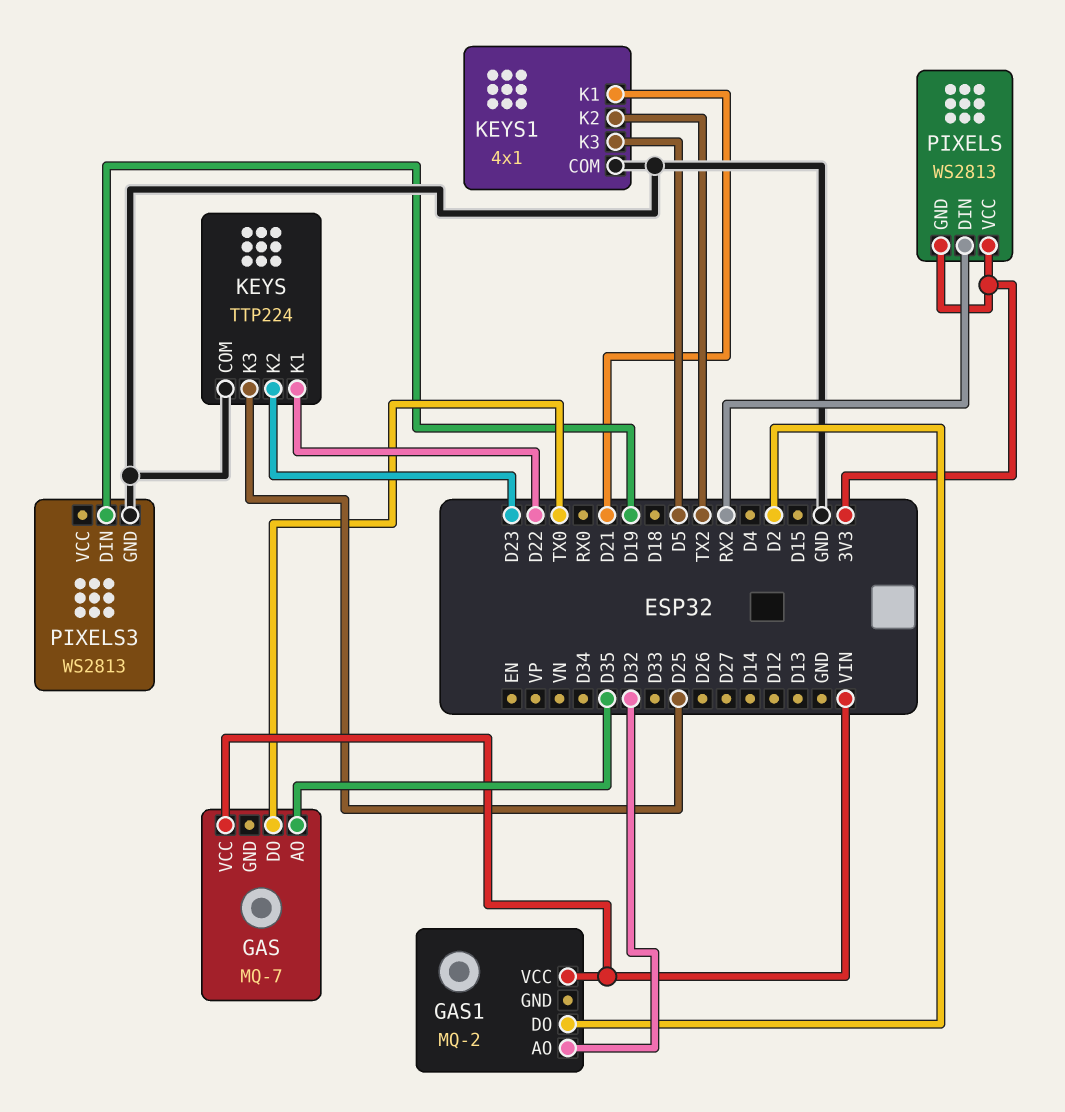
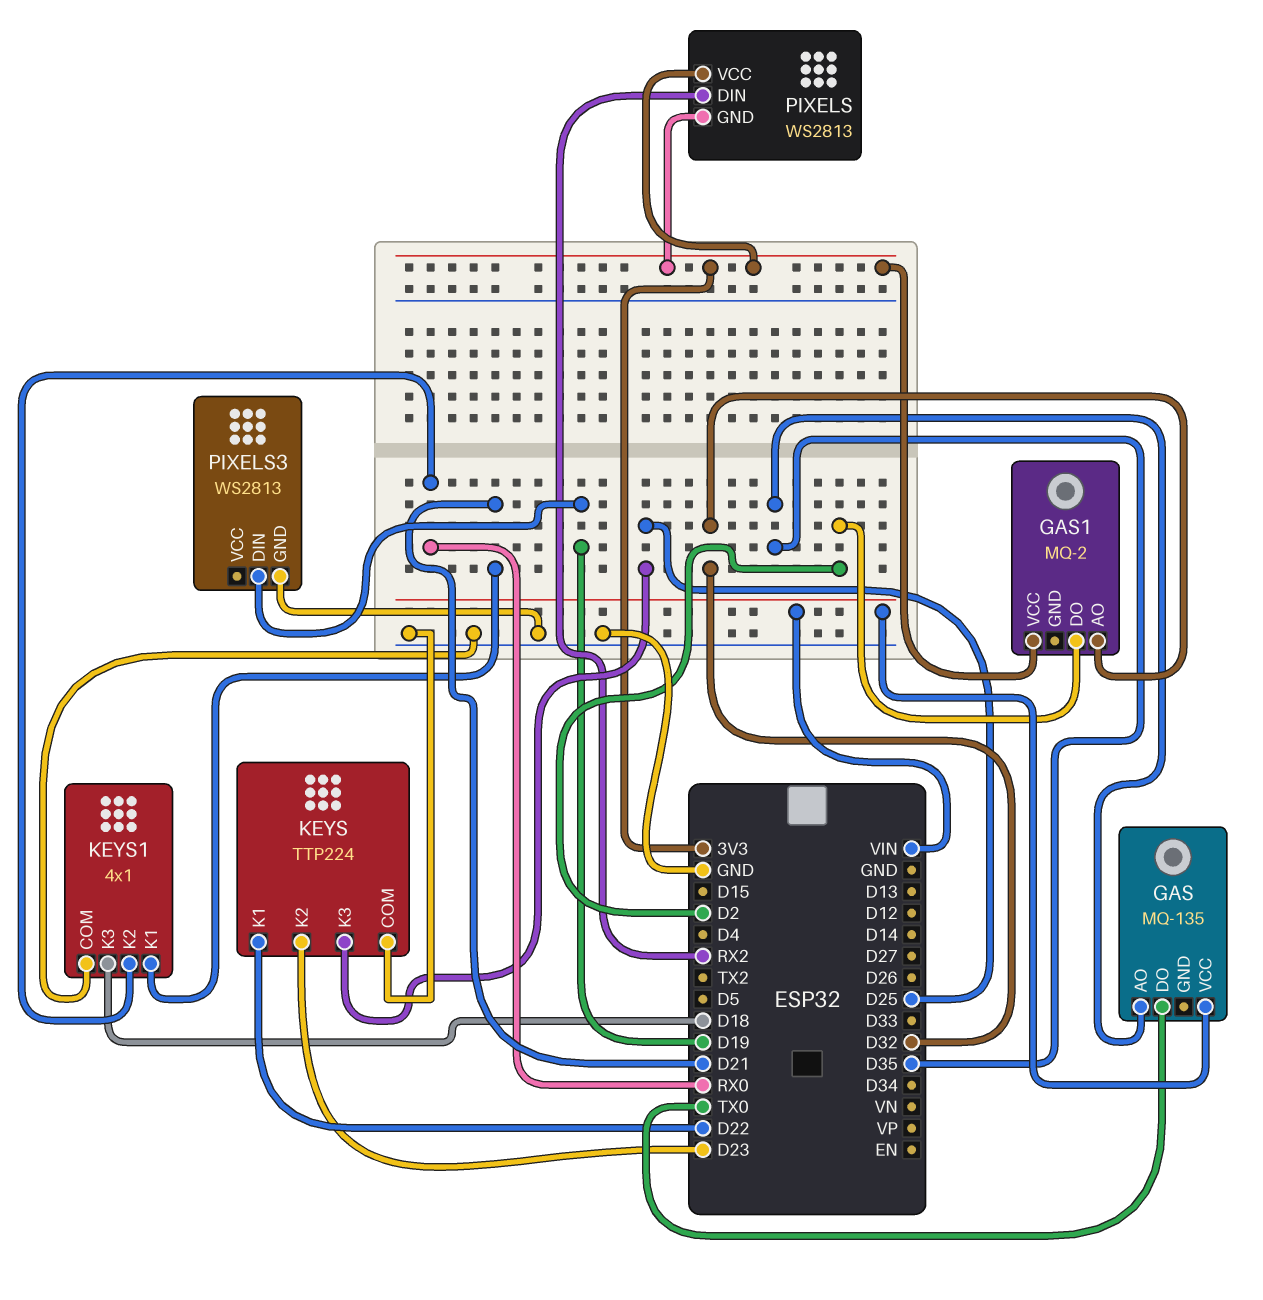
GAS: MQ-7 -> MQ-135
GAS1 pin VCC: VIN -> 3V3
KEYS1 pin K2: TX2 -> RX0
KEYS1 pin K3: D5 -> D18

